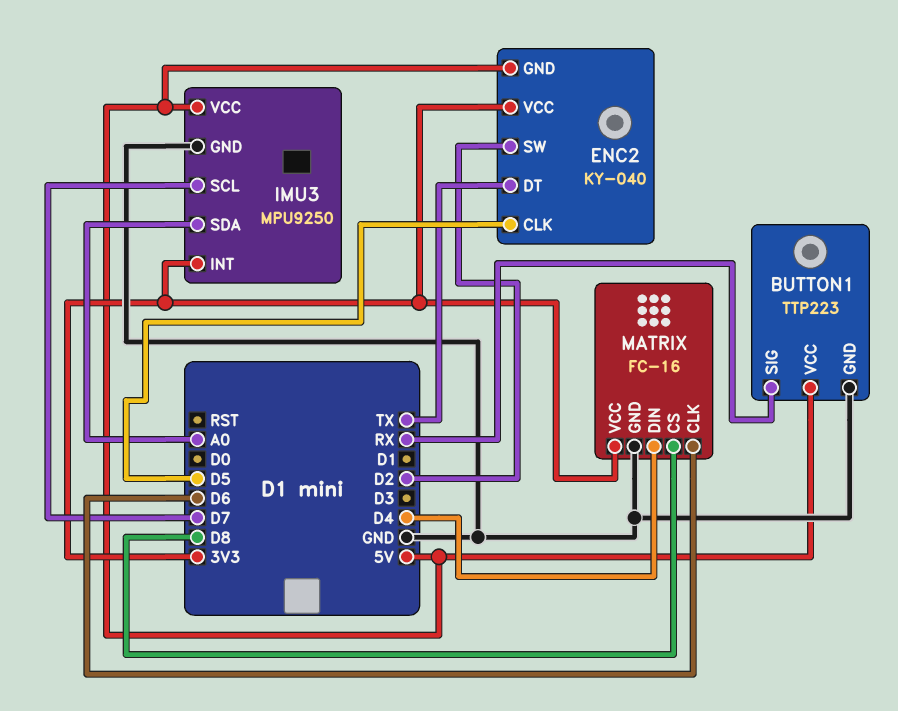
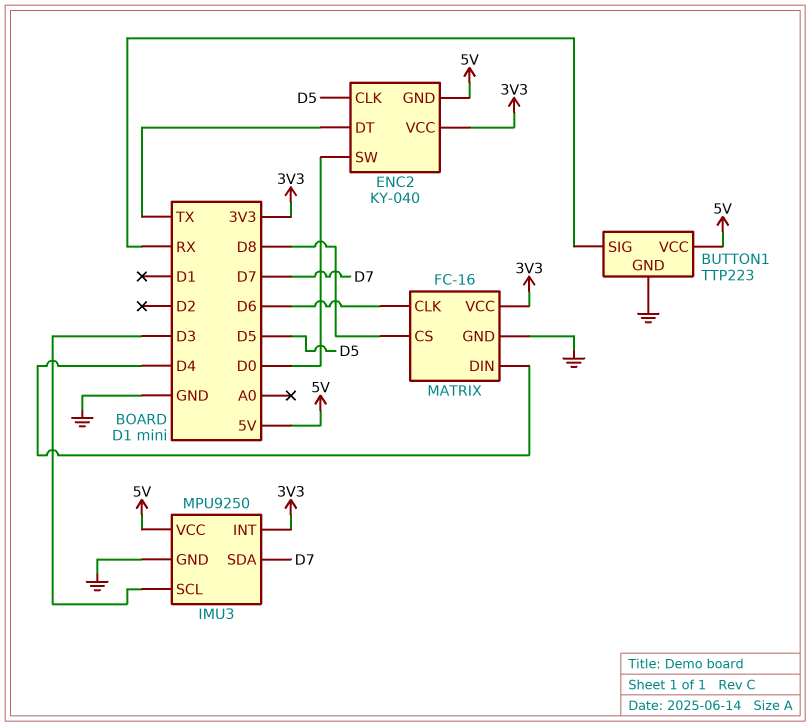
ENC2 pin SW: D2 -> D0
IMU3 pin SCL: D7 -> D3
IMU3 pin SDA: A0 -> D7

